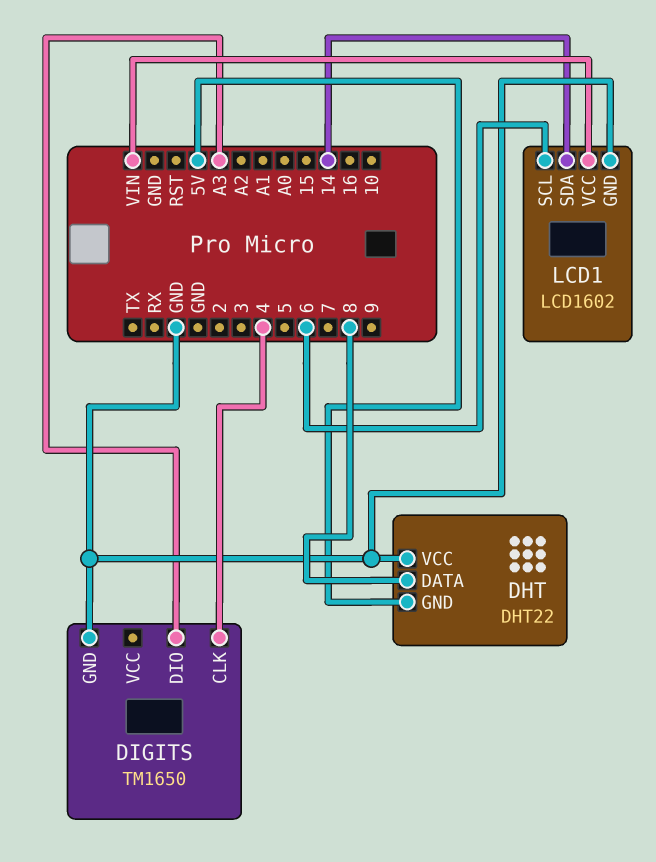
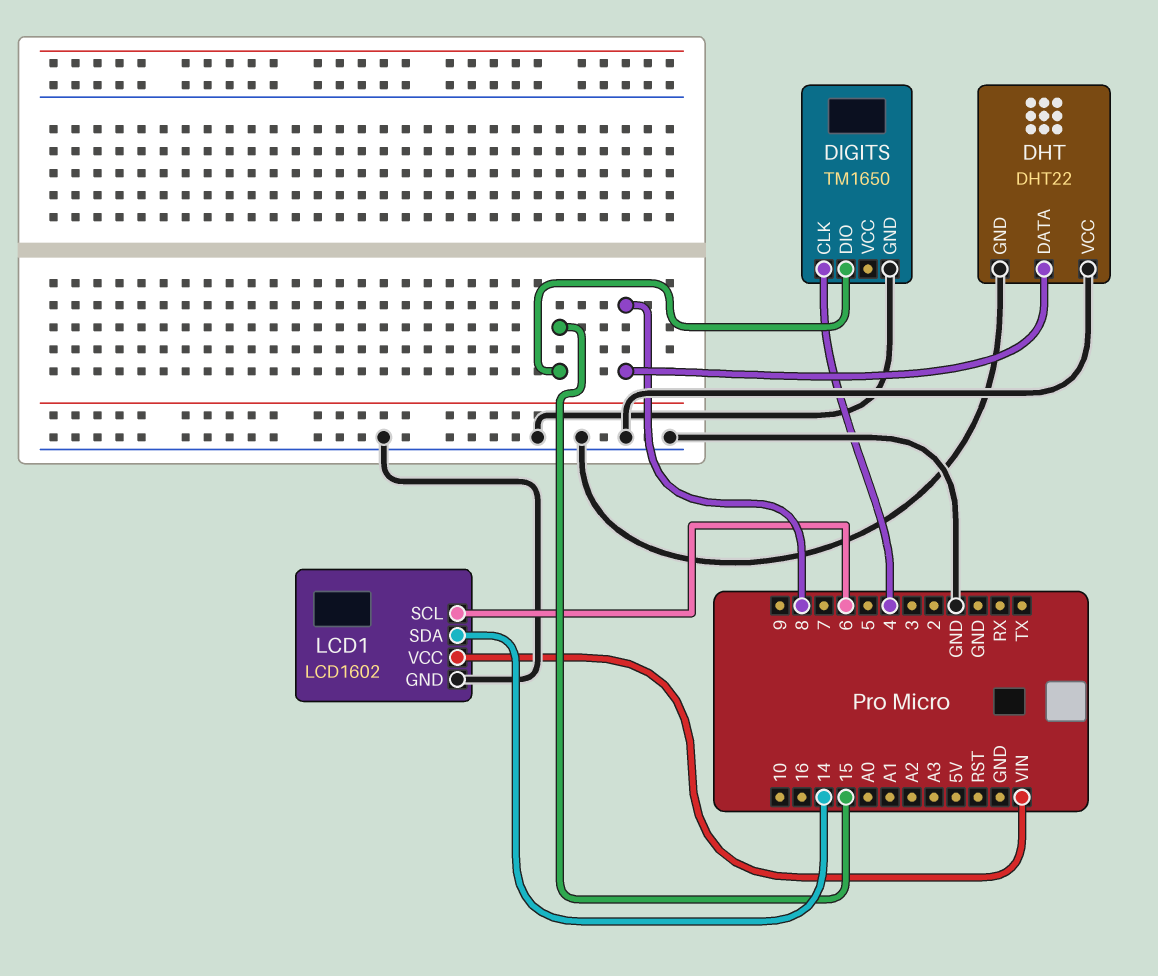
DHT pin GND: 5V -> GND
DIGITS pin DIO: A3 -> 15

